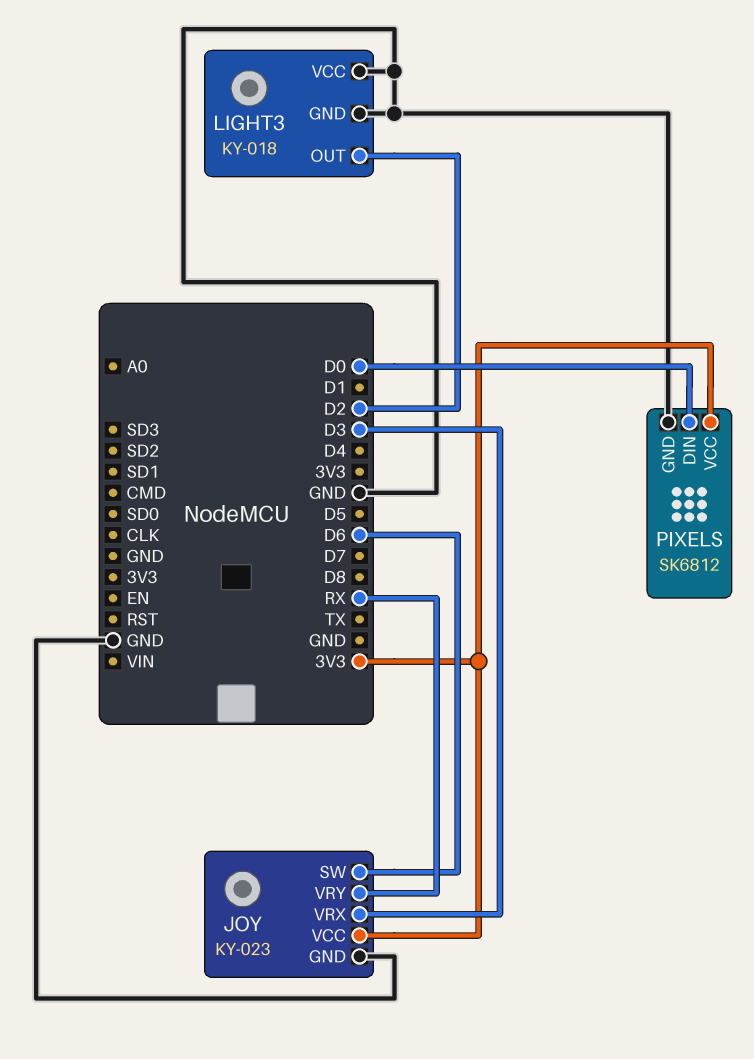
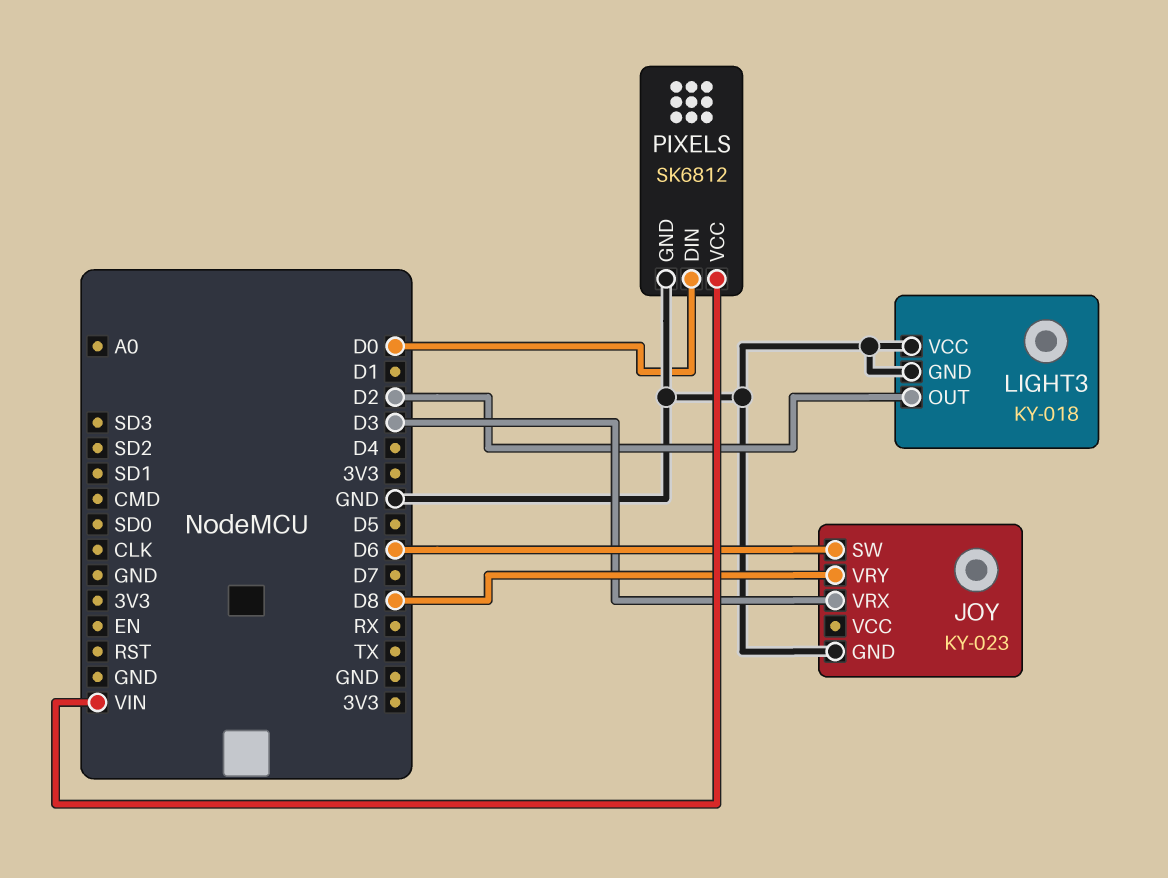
JOY pin VCC: 3V3 -> none
JOY pin VRY: RX -> D8
PIXELS pin VCC: 3V3 -> VIN

